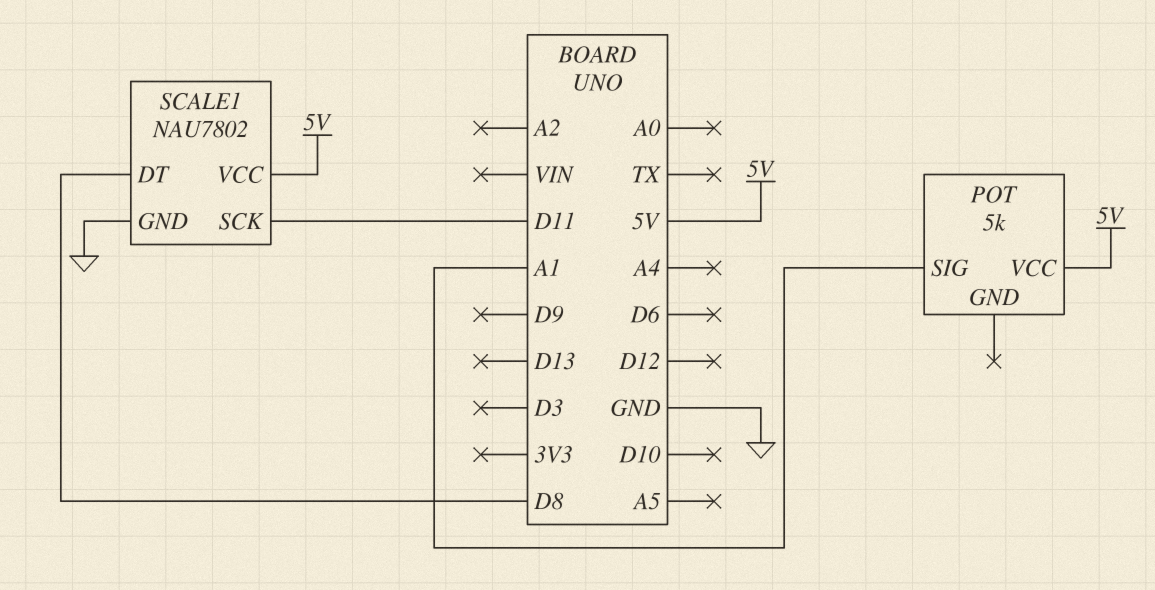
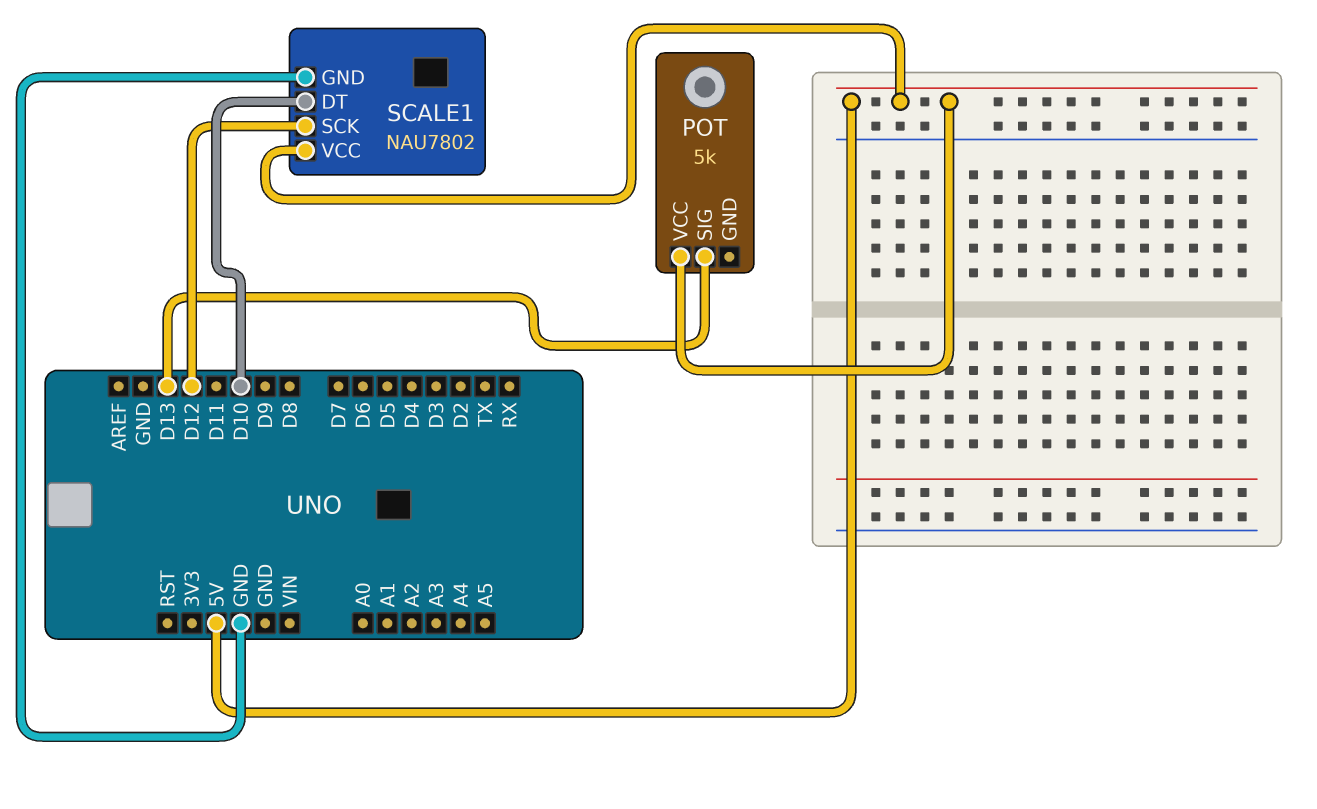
POT pin SIG: A1 -> D13
SCALE1 pin DT: D8 -> D10
SCALE1 pin SCK: D11 -> D12

